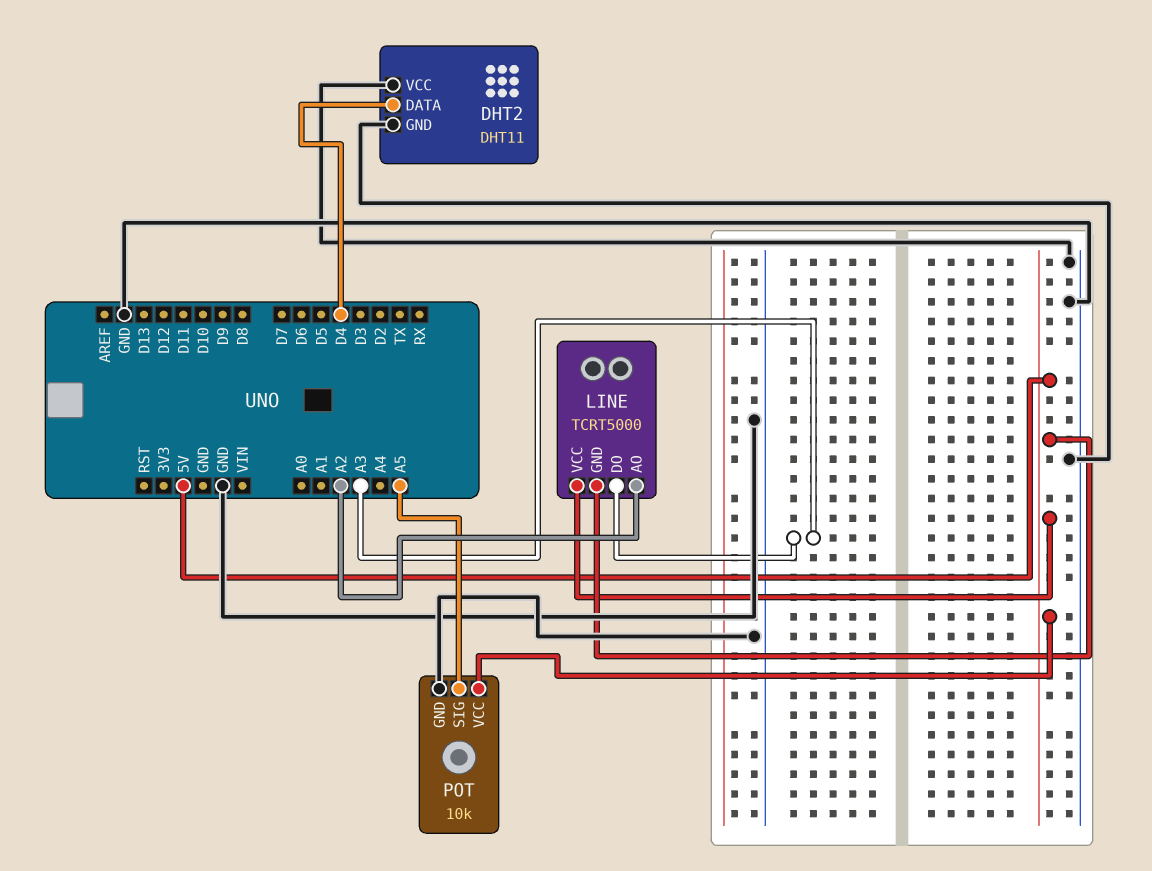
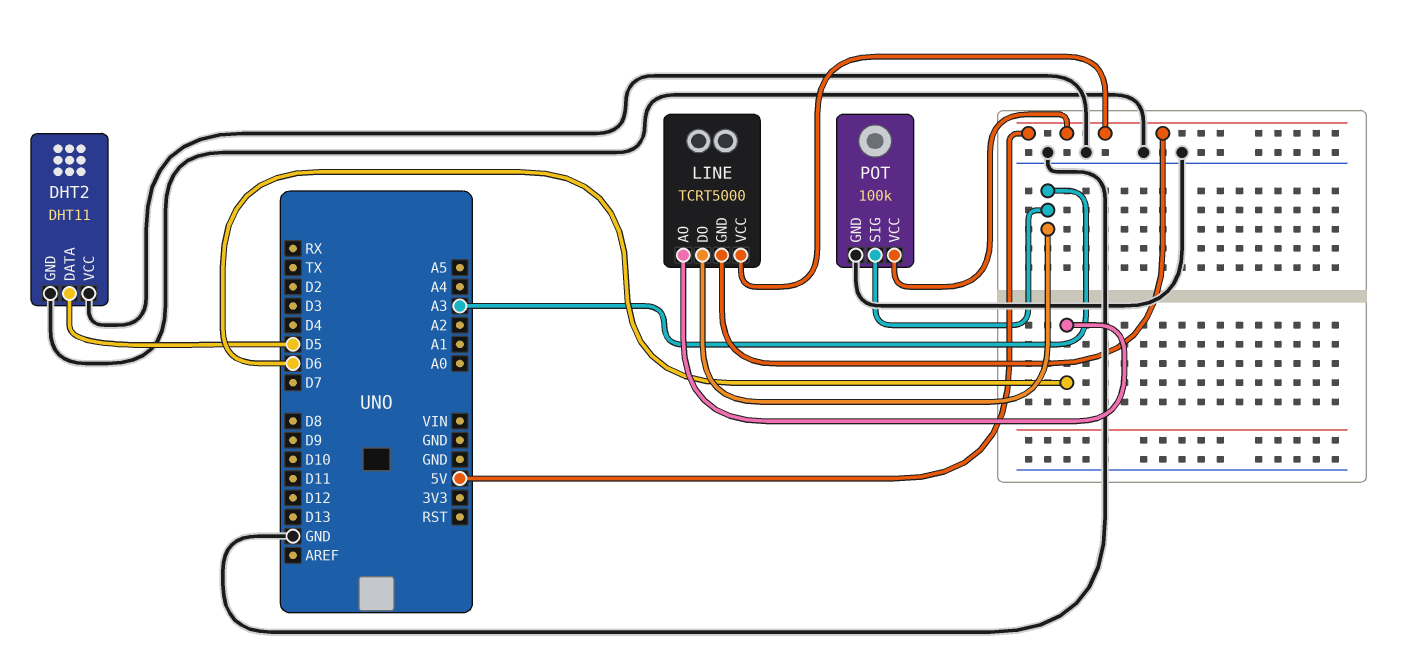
DHT2 pin DATA: D4 -> D5
LINE pin AO: A2 -> D6
POT: 10k -> 100k
POT pin SIG: A5 -> A3

